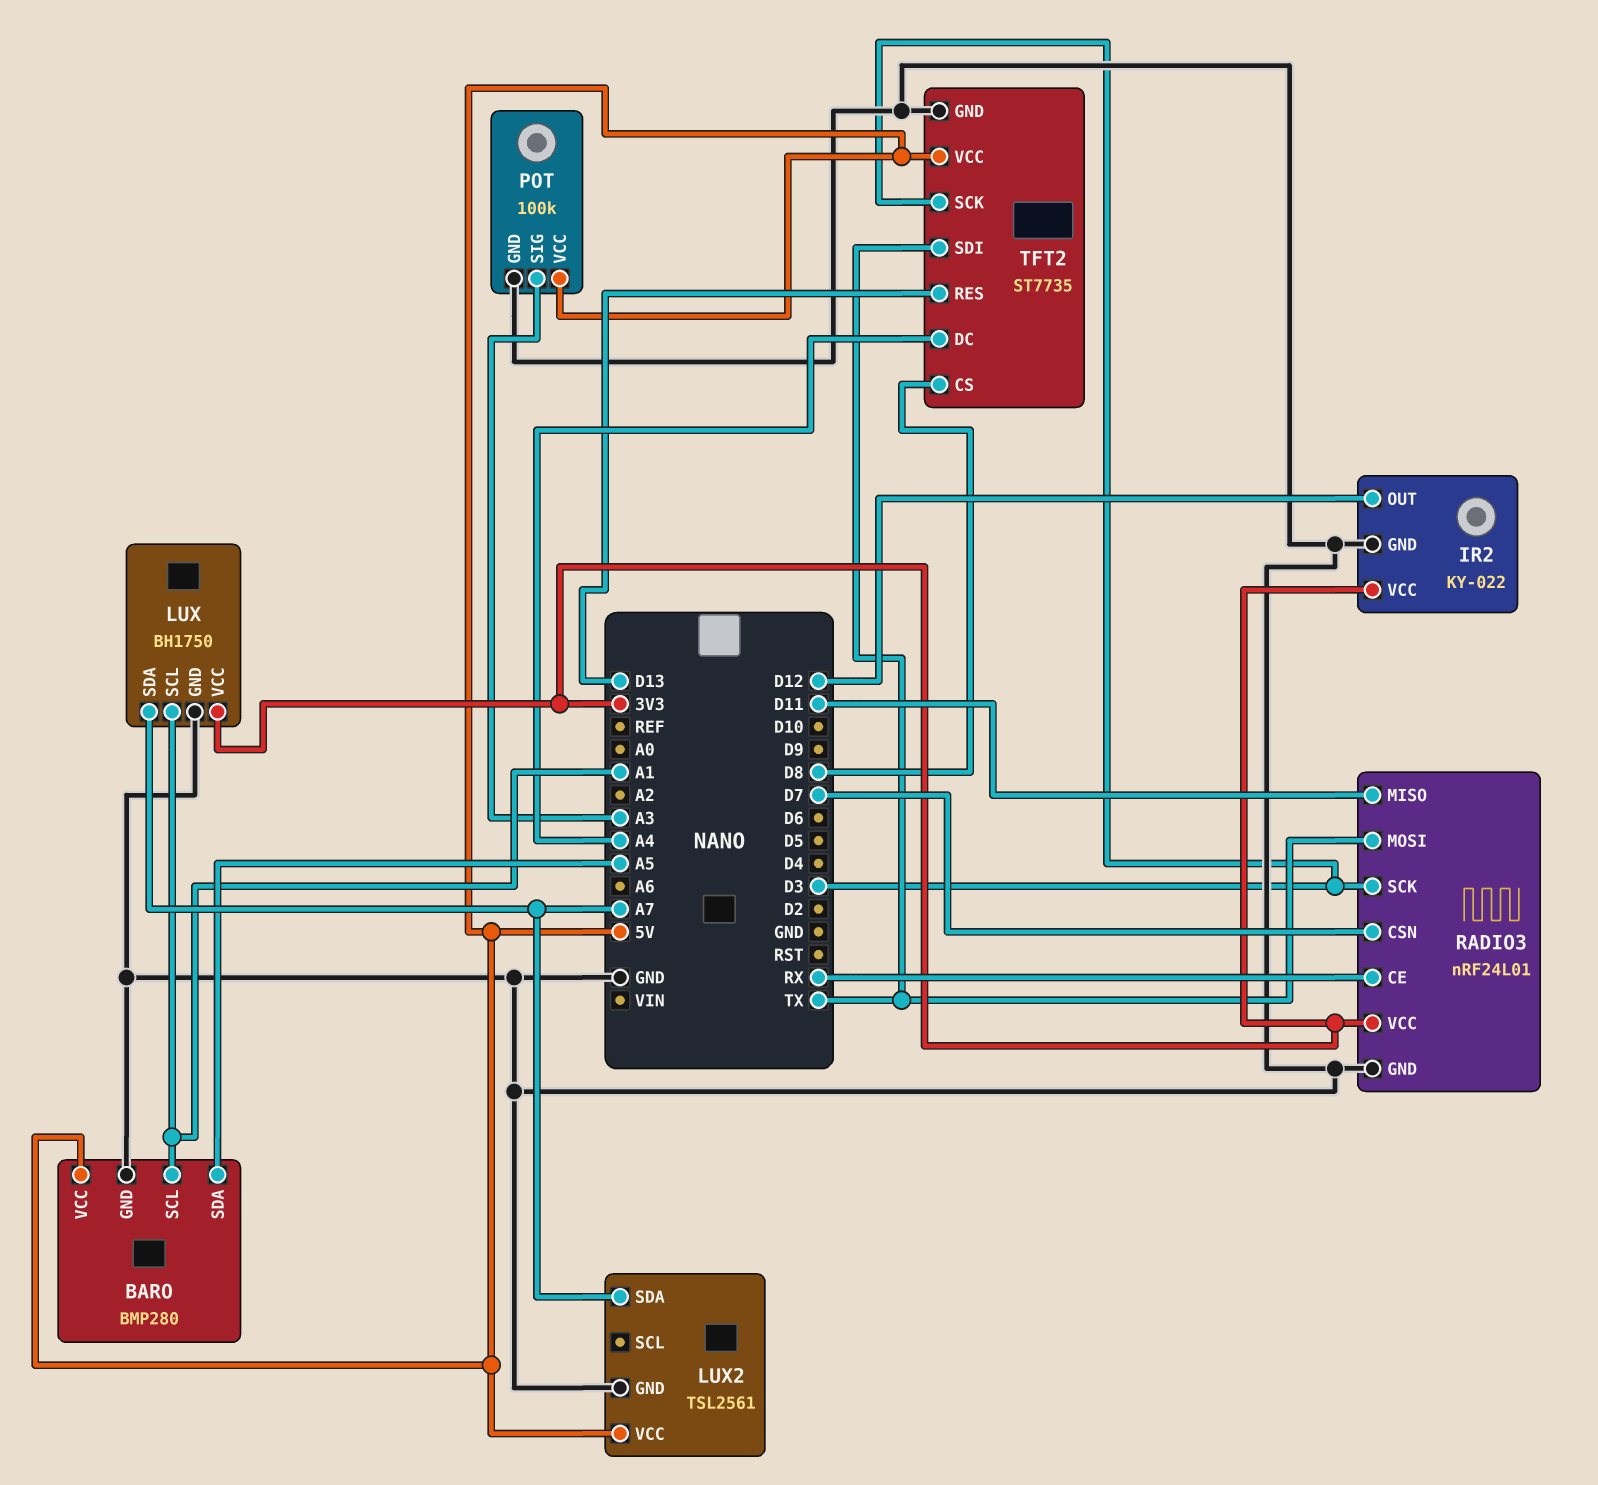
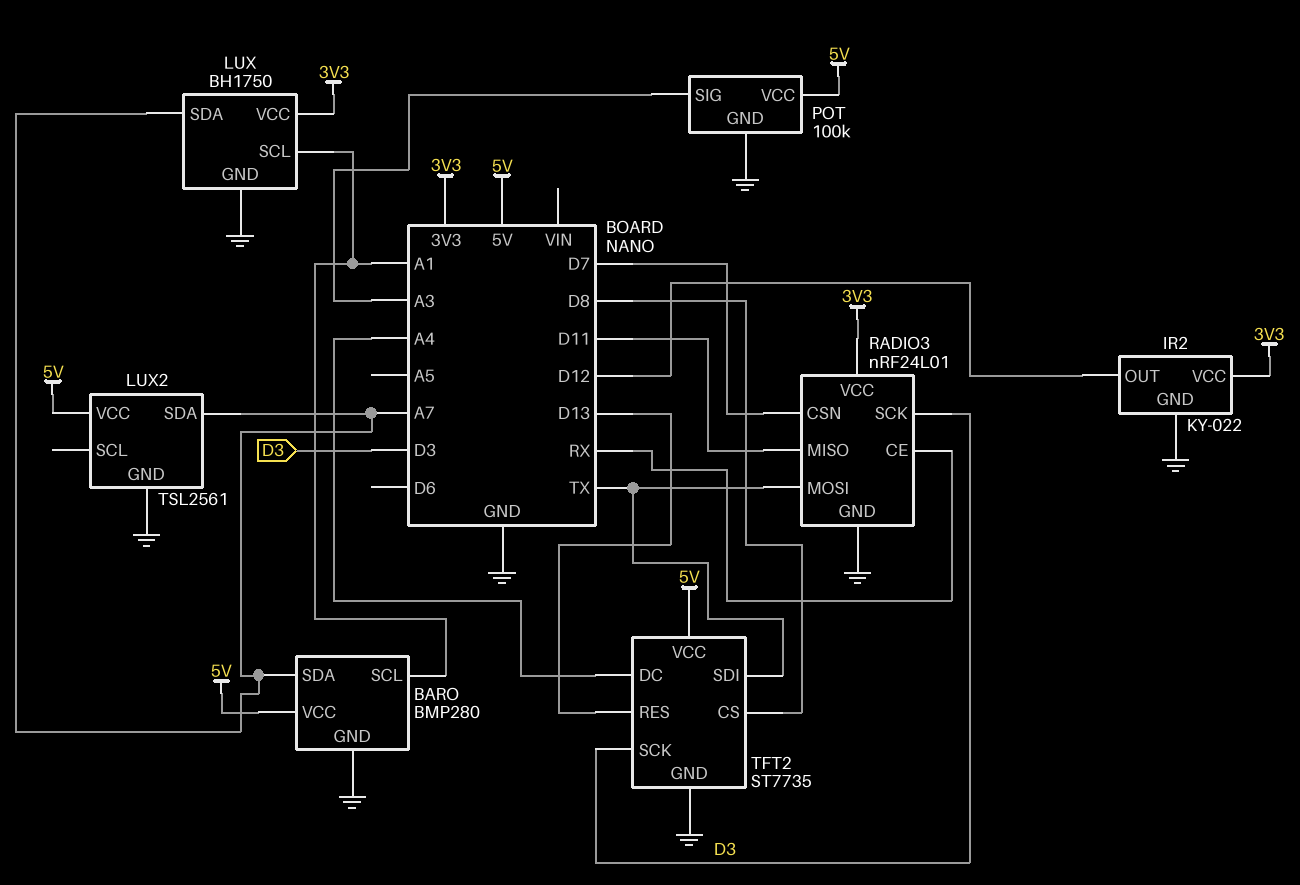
BARO pin SDA: A5 -> A7

